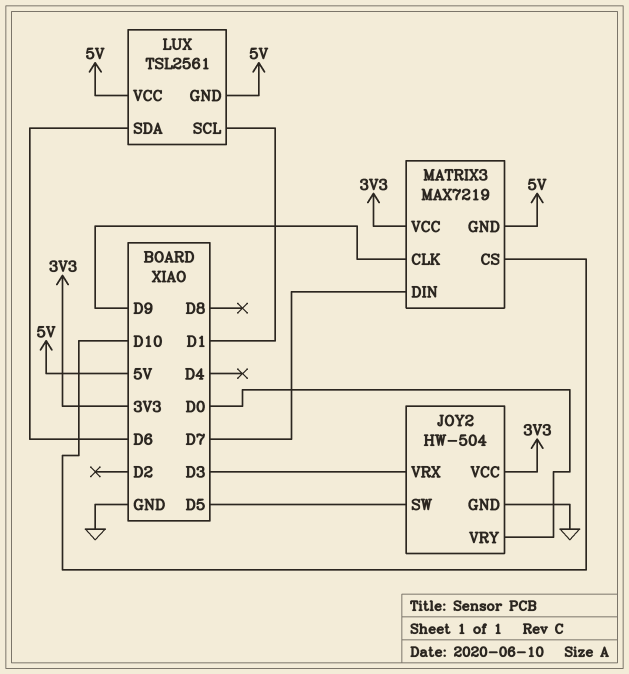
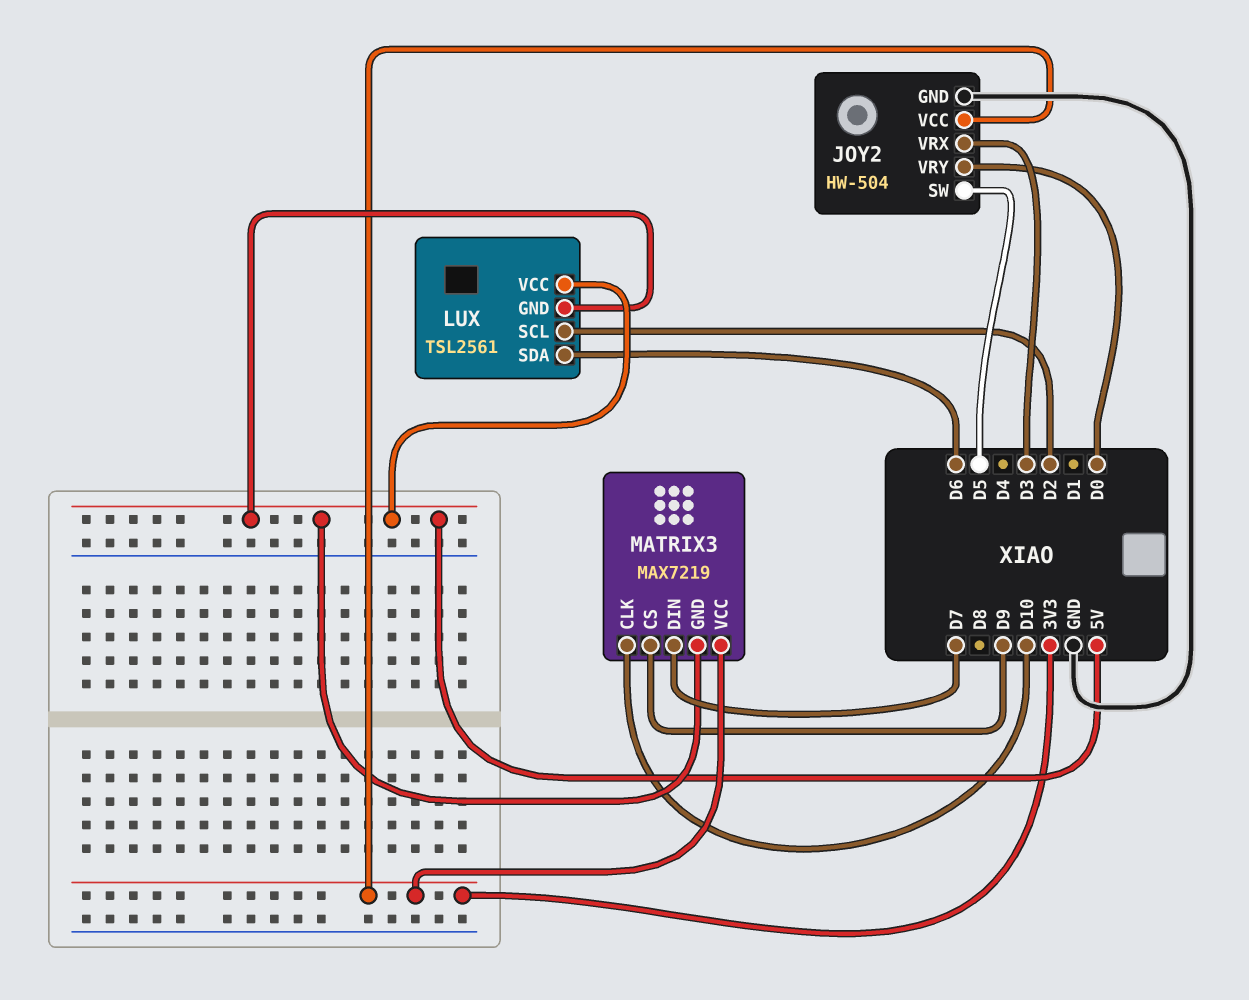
LUX pin SCL: D1 -> D2
MATRIX3 pin CLK: D9 -> D10
MATRIX3 pin CS: D10 -> D9

